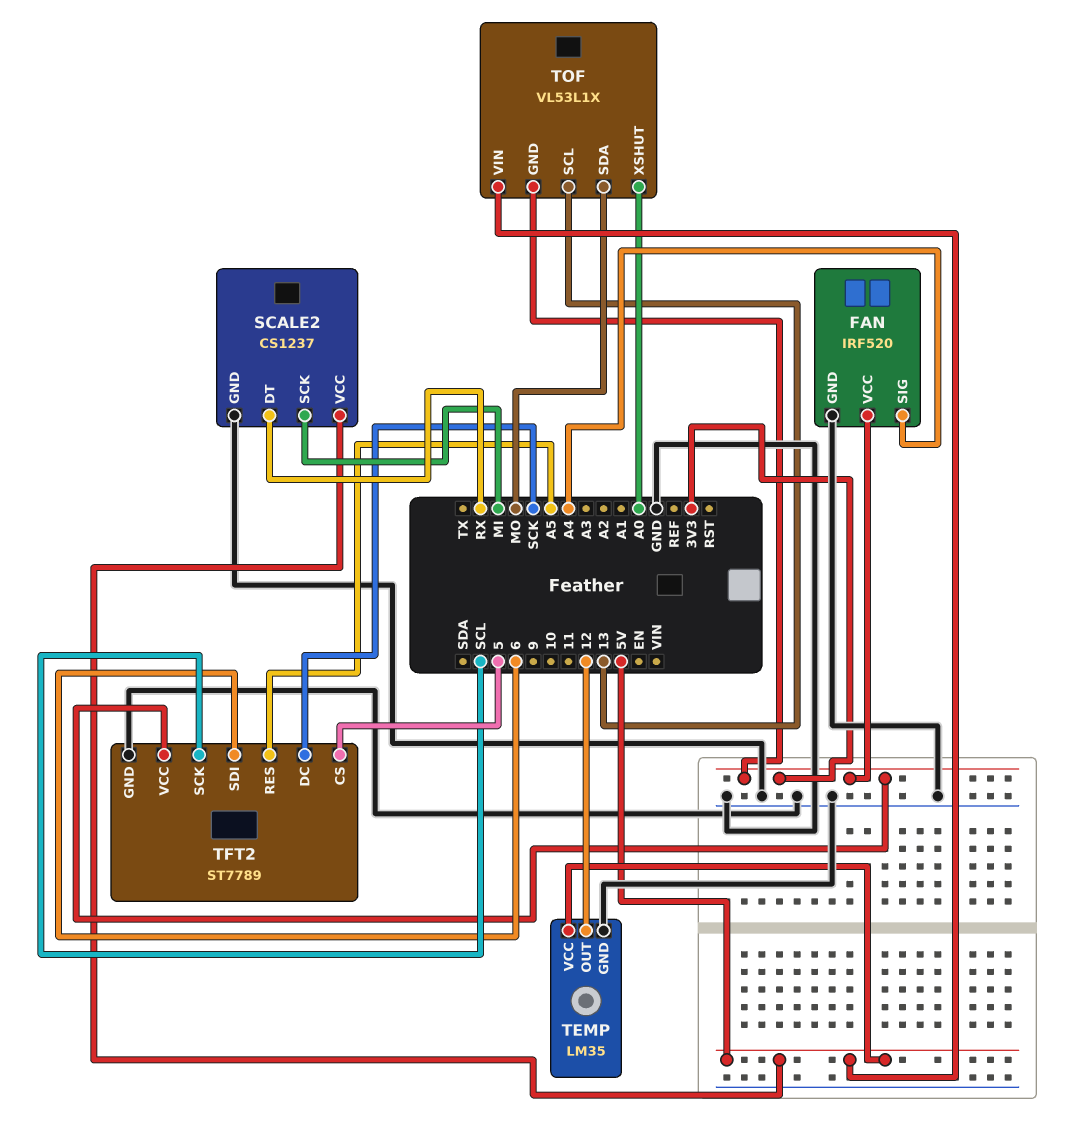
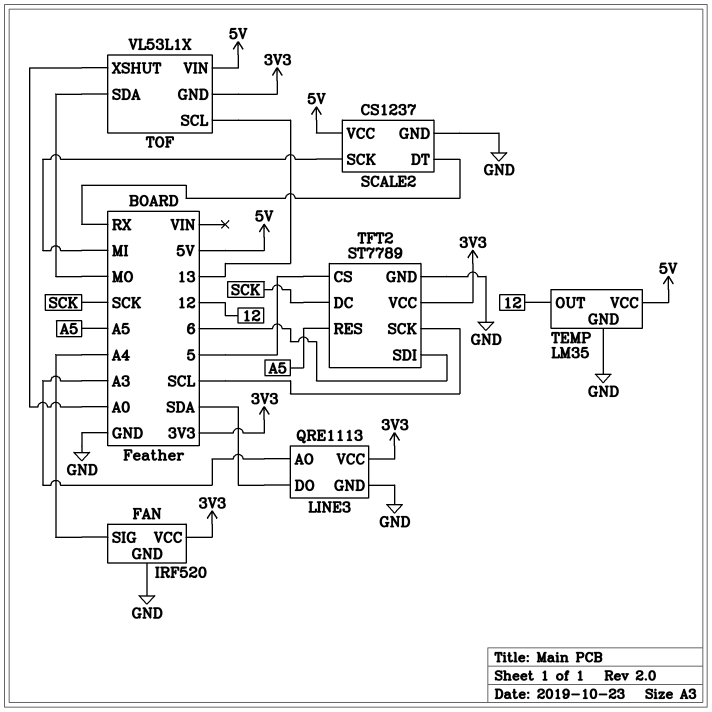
LINE3: none -> QRE1113
LINE3 pin AO: none -> A3
LINE3 pin DO: none -> SDA
LINE3 pin GND: none -> GND
LINE3 pin VCC: none -> 3V3

